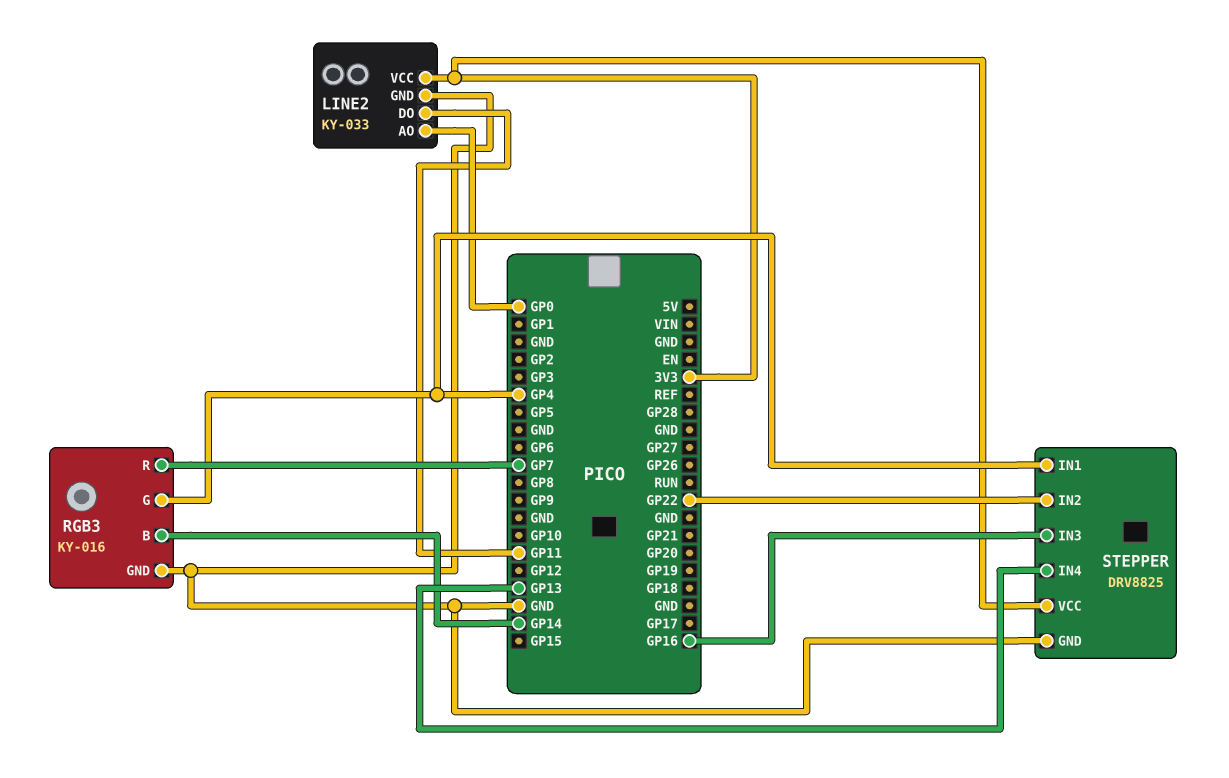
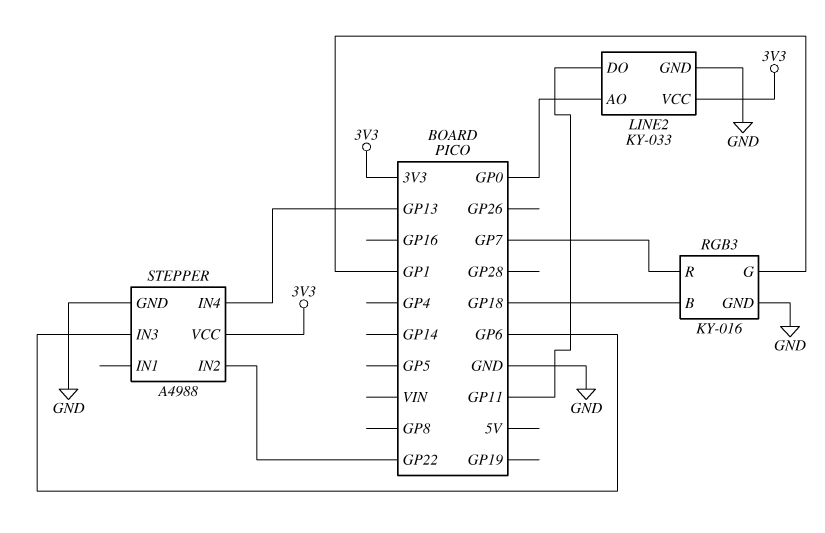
RGB3 pin B: GP14 -> GP18
RGB3 pin G: GP4 -> GP1
STEPPER: DRV8825 -> A4988
STEPPER pin IN1: GP4 -> none
STEPPER pin IN3: GP16 -> GP6

